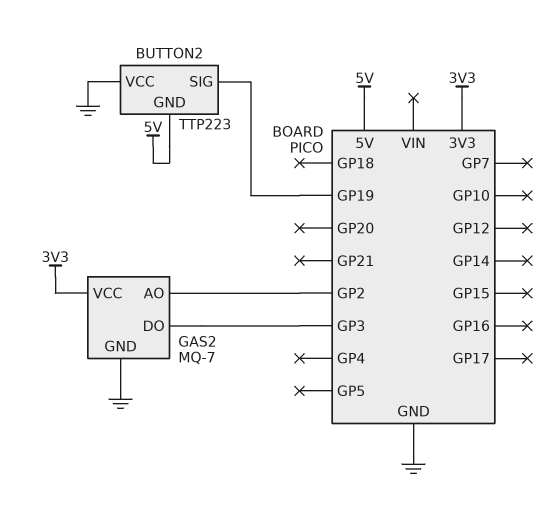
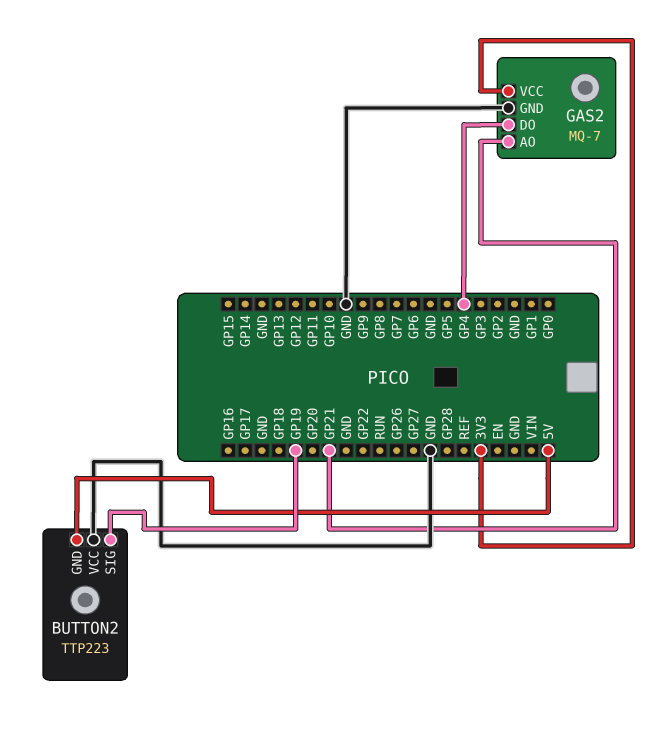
GAS2 pin AO: GP2 -> GP21
GAS2 pin DO: GP3 -> GP4

